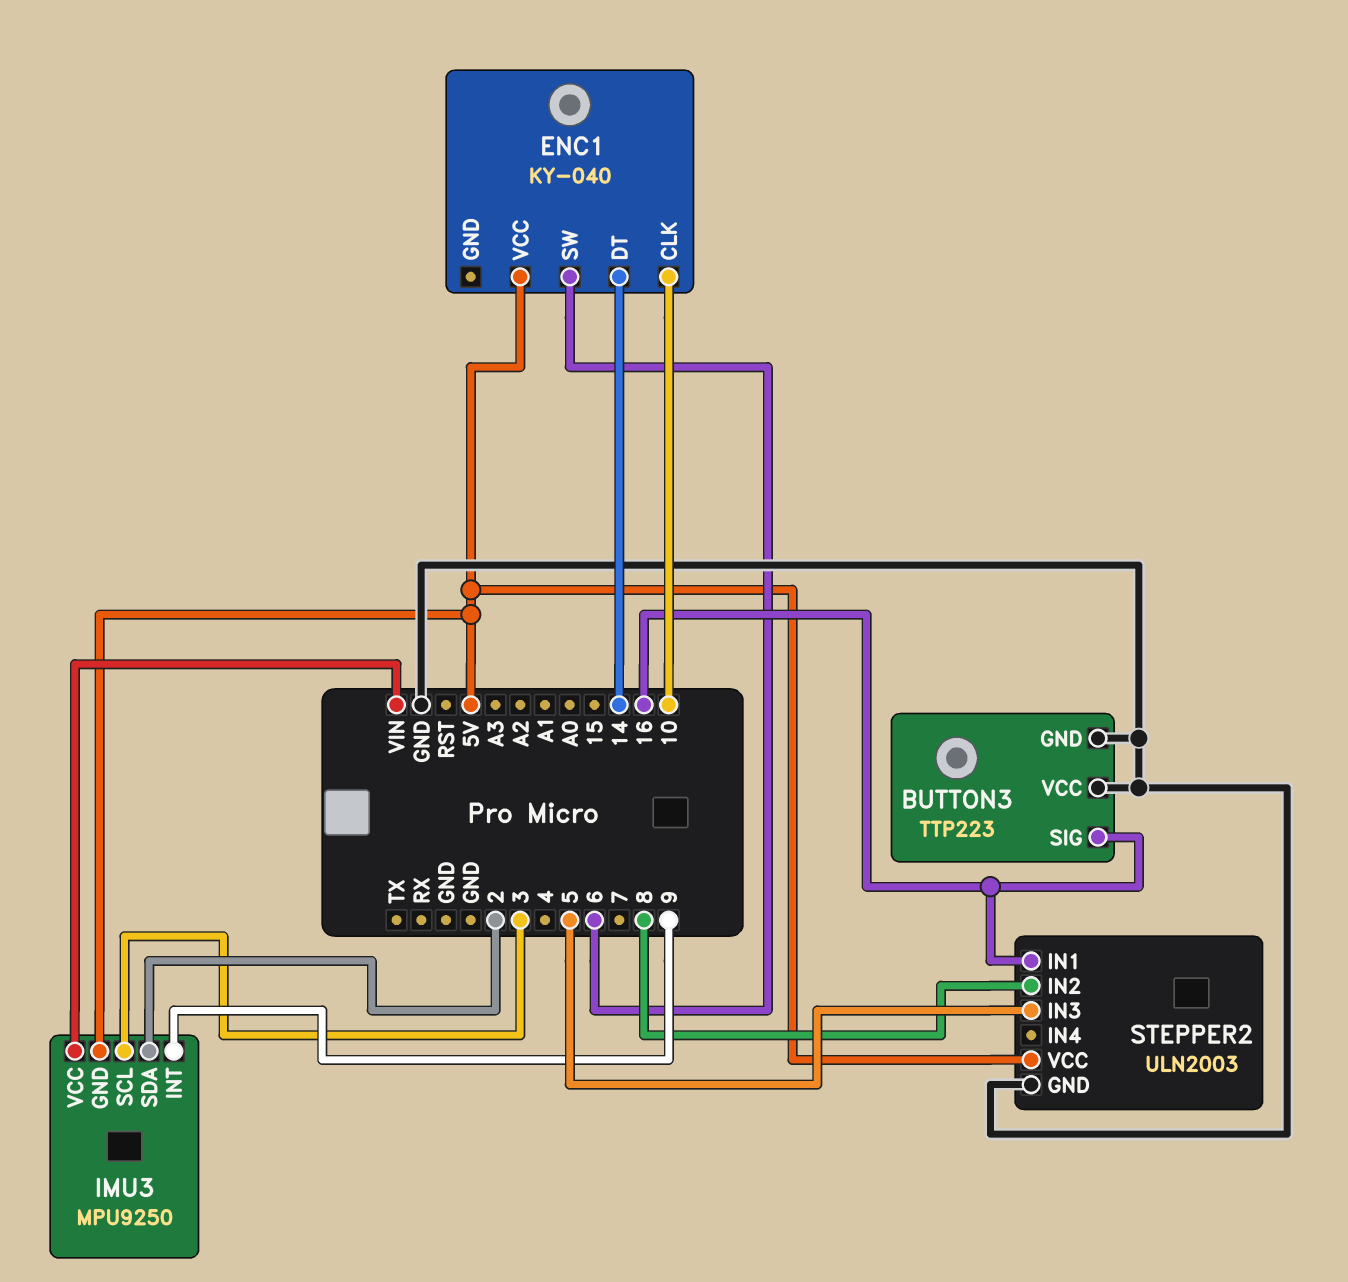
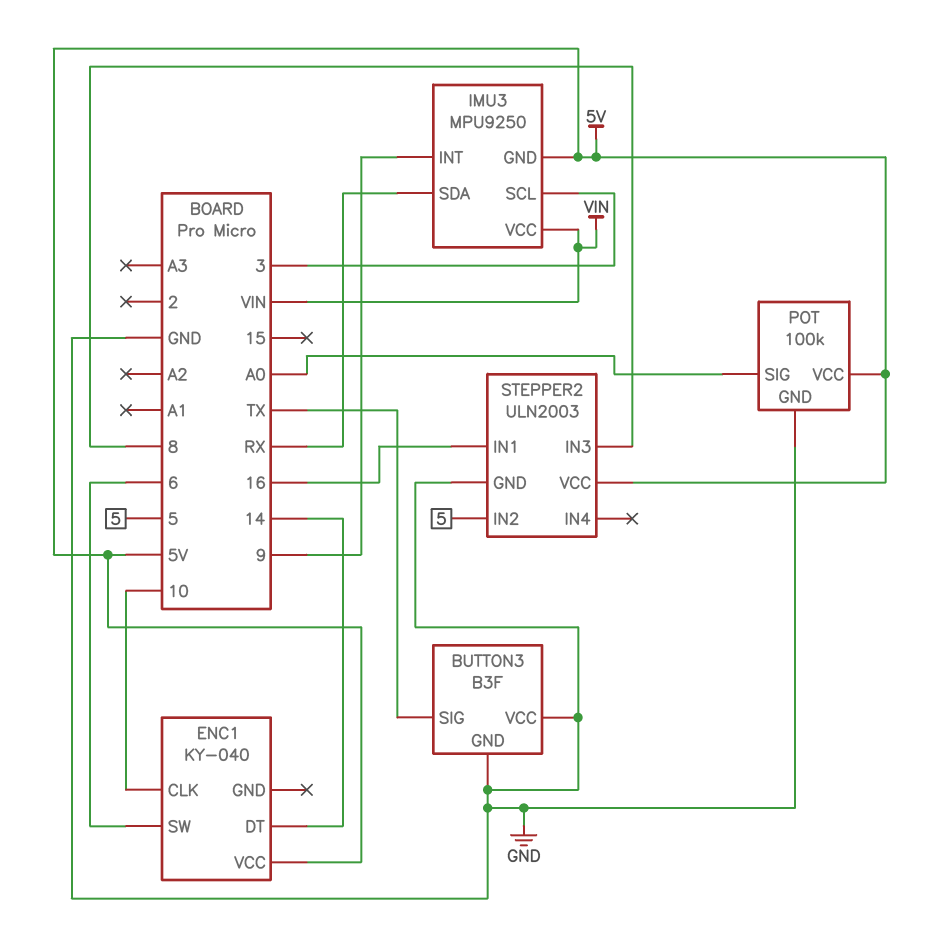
BUTTON3: TTP223 -> B3F
BUTTON3 pin SIG: 16 -> TX
IMU3 pin SDA: 2 -> RX
POT: none -> 100k
POT pin GND: none -> GND
POT pin SIG: none -> A0
POT pin VCC: none -> 5V
STEPPER2 pin IN2: 8 -> 5
STEPPER2 pin IN3: 5 -> 8

